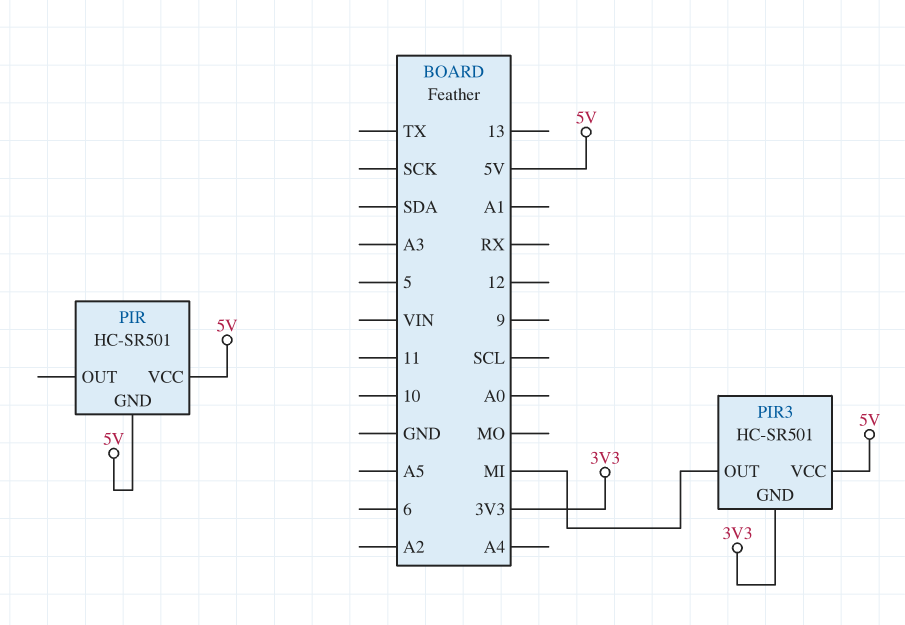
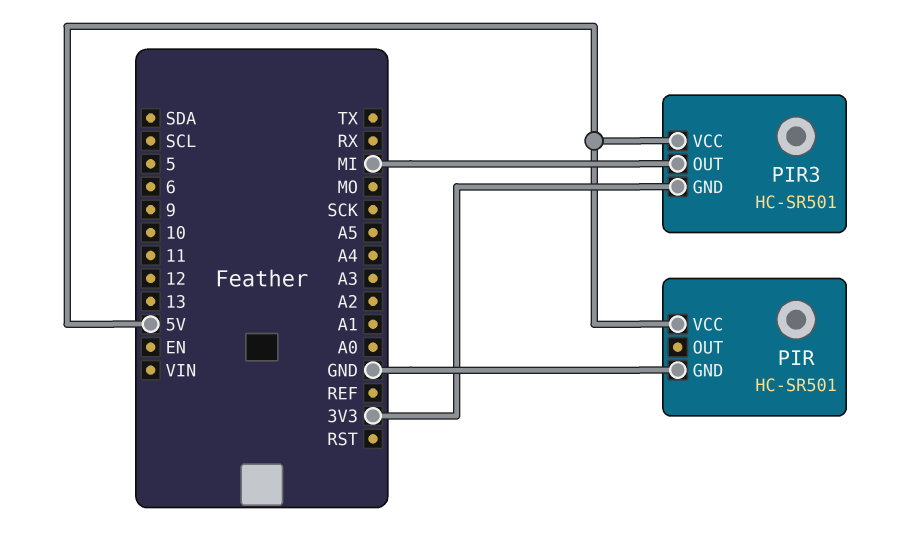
PIR pin GND: 5V -> GND

